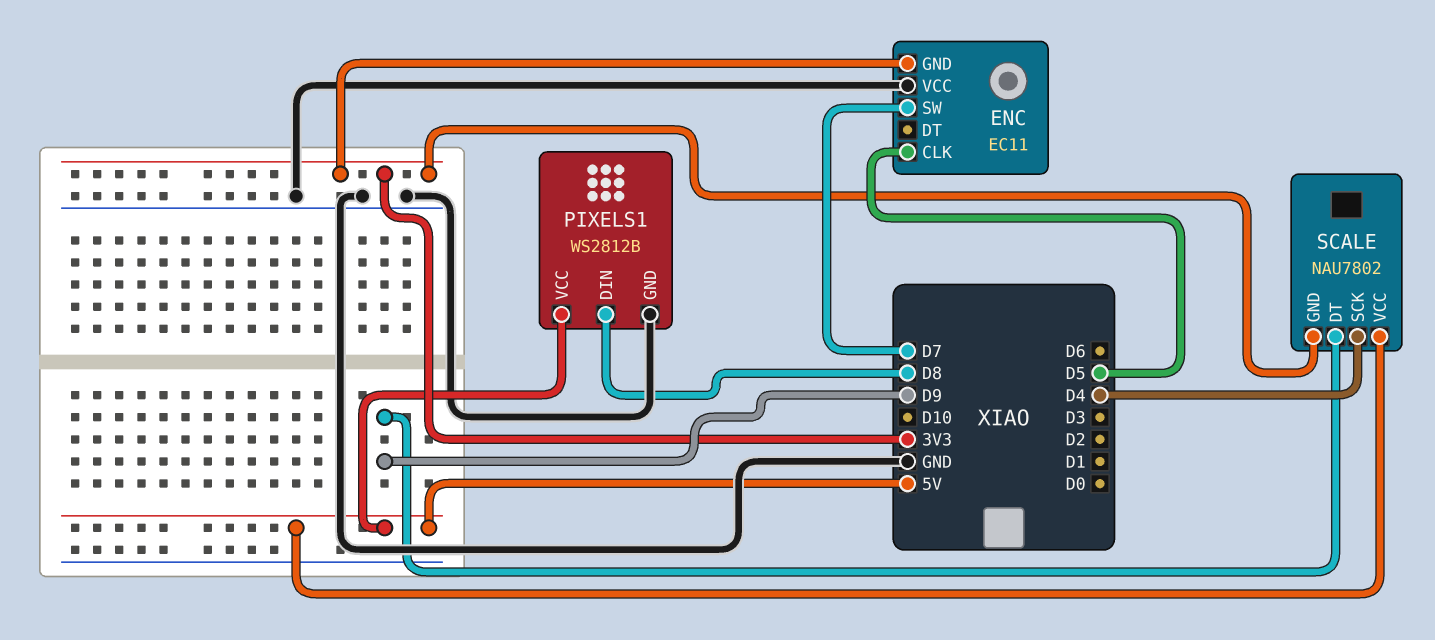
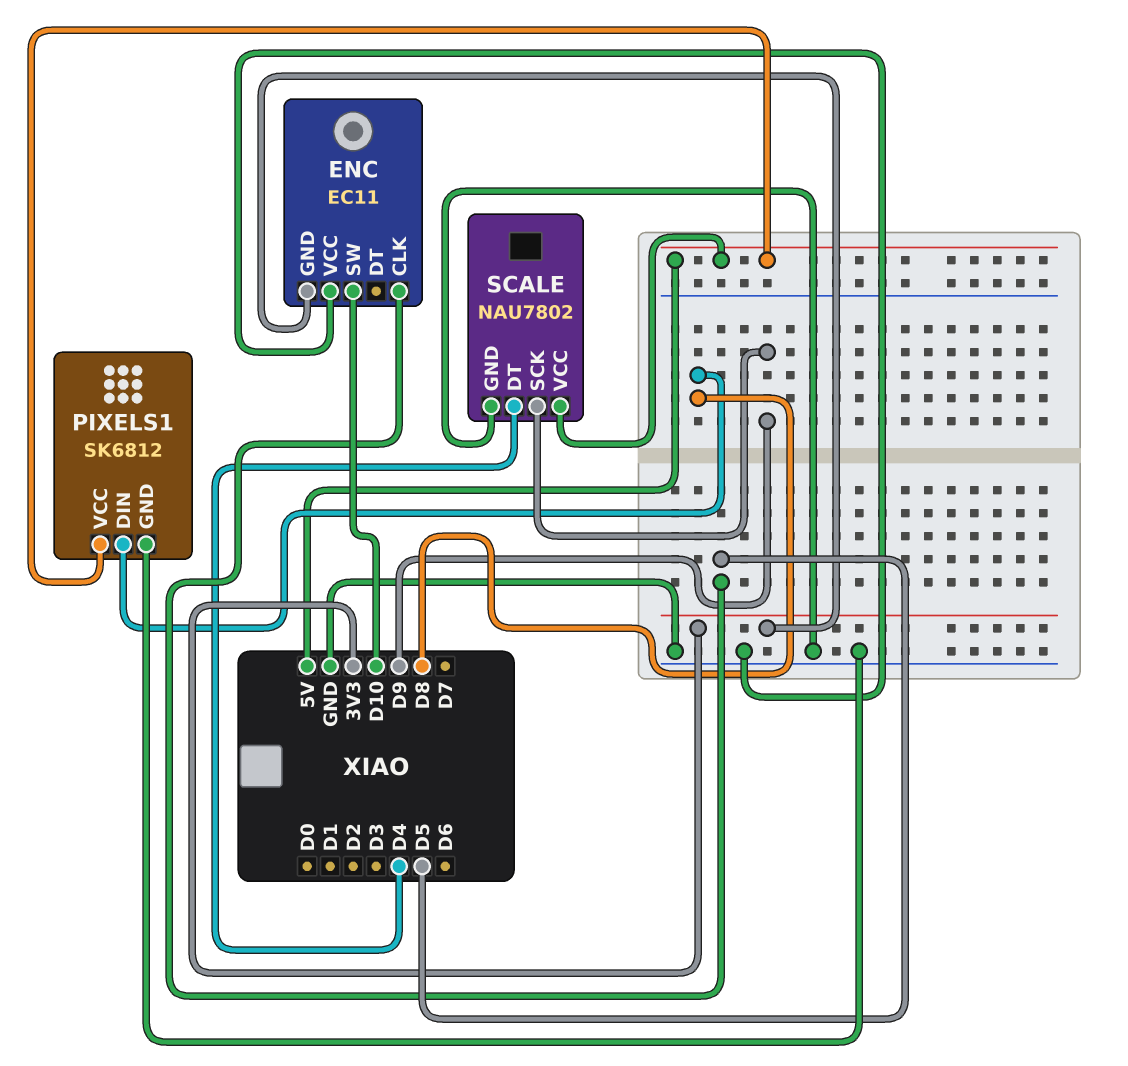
ENC pin SW: D7 -> D10
PIXELS1: WS2812B -> SK6812
SCALE pin DT: D9 -> D4
SCALE pin GND: 3V3 -> GND
SCALE pin SCK: D4 -> D9

